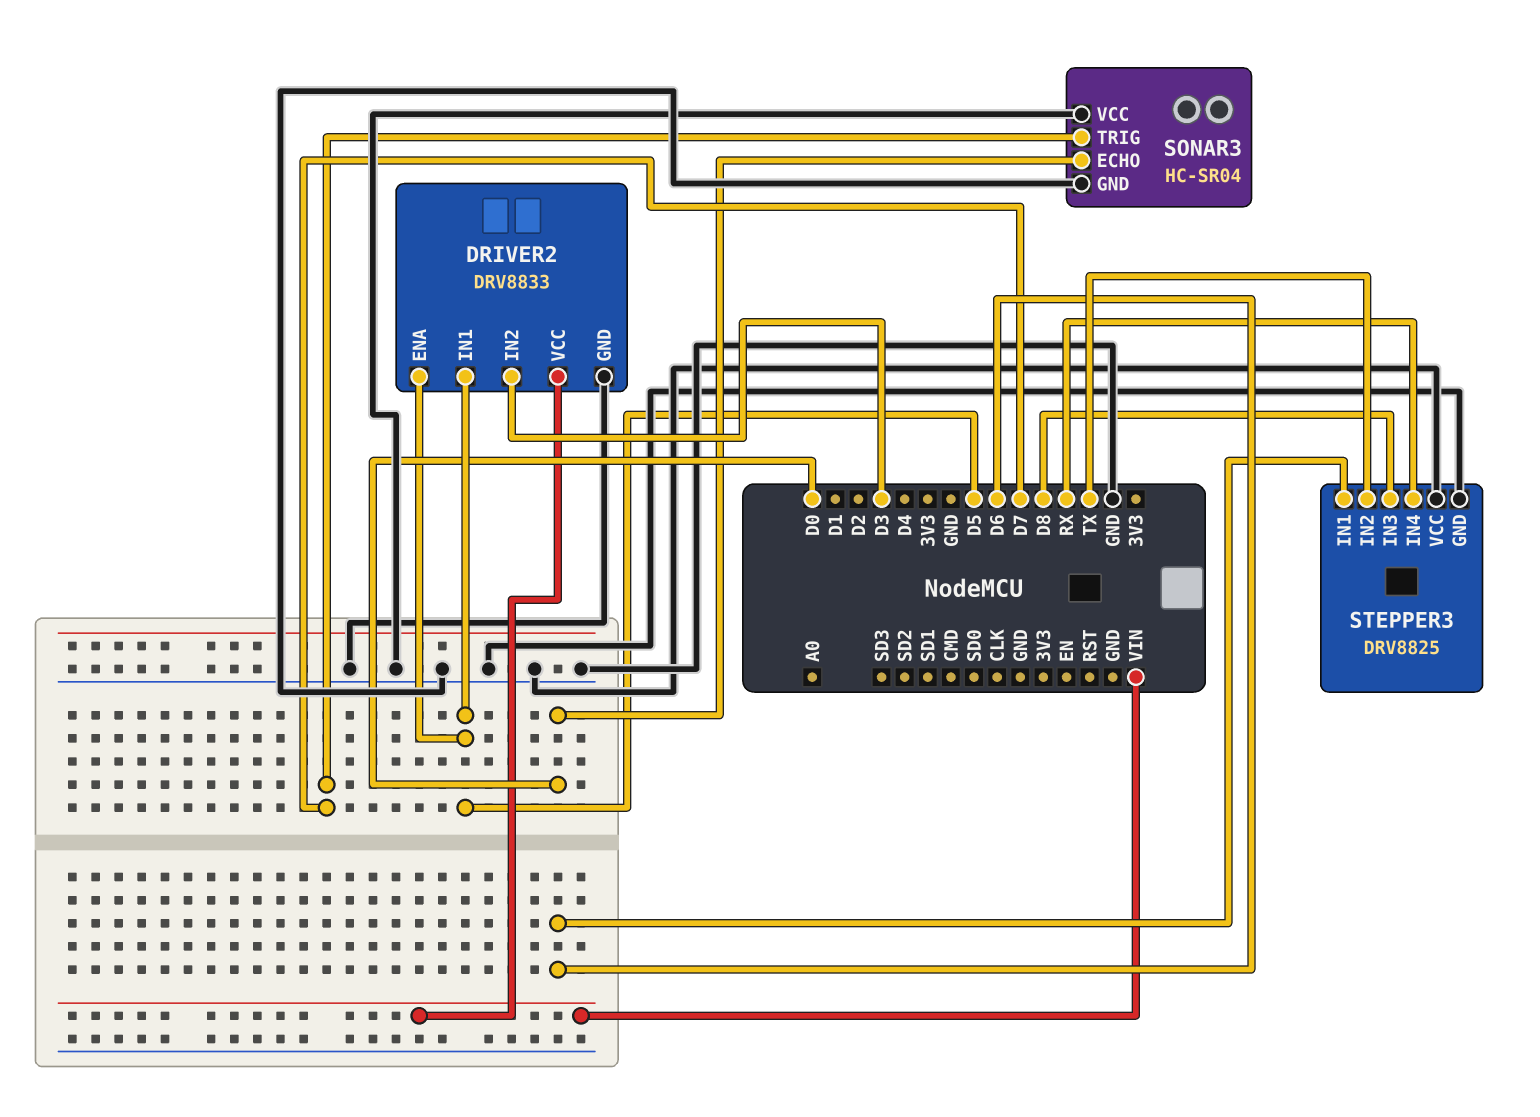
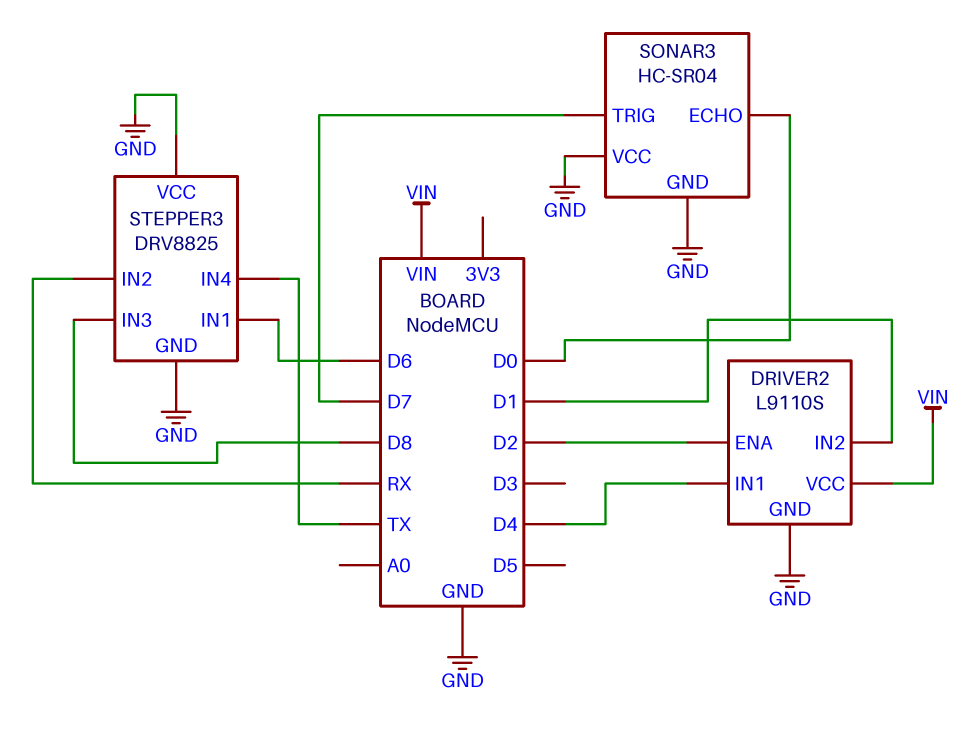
DRIVER2: DRV8833 -> L9110S
DRIVER2 pin ENA: D5 -> D2
DRIVER2 pin IN1: D5 -> D4
DRIVER2 pin IN2: D3 -> D1
STEPPER3 pin IN2: TX -> RX
STEPPER3 pin IN4: RX -> TX

